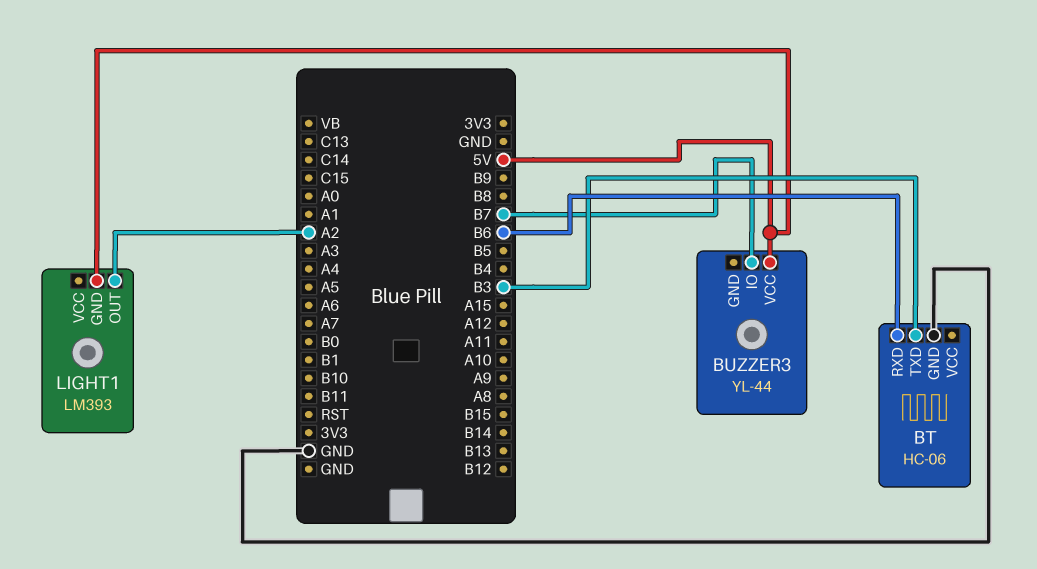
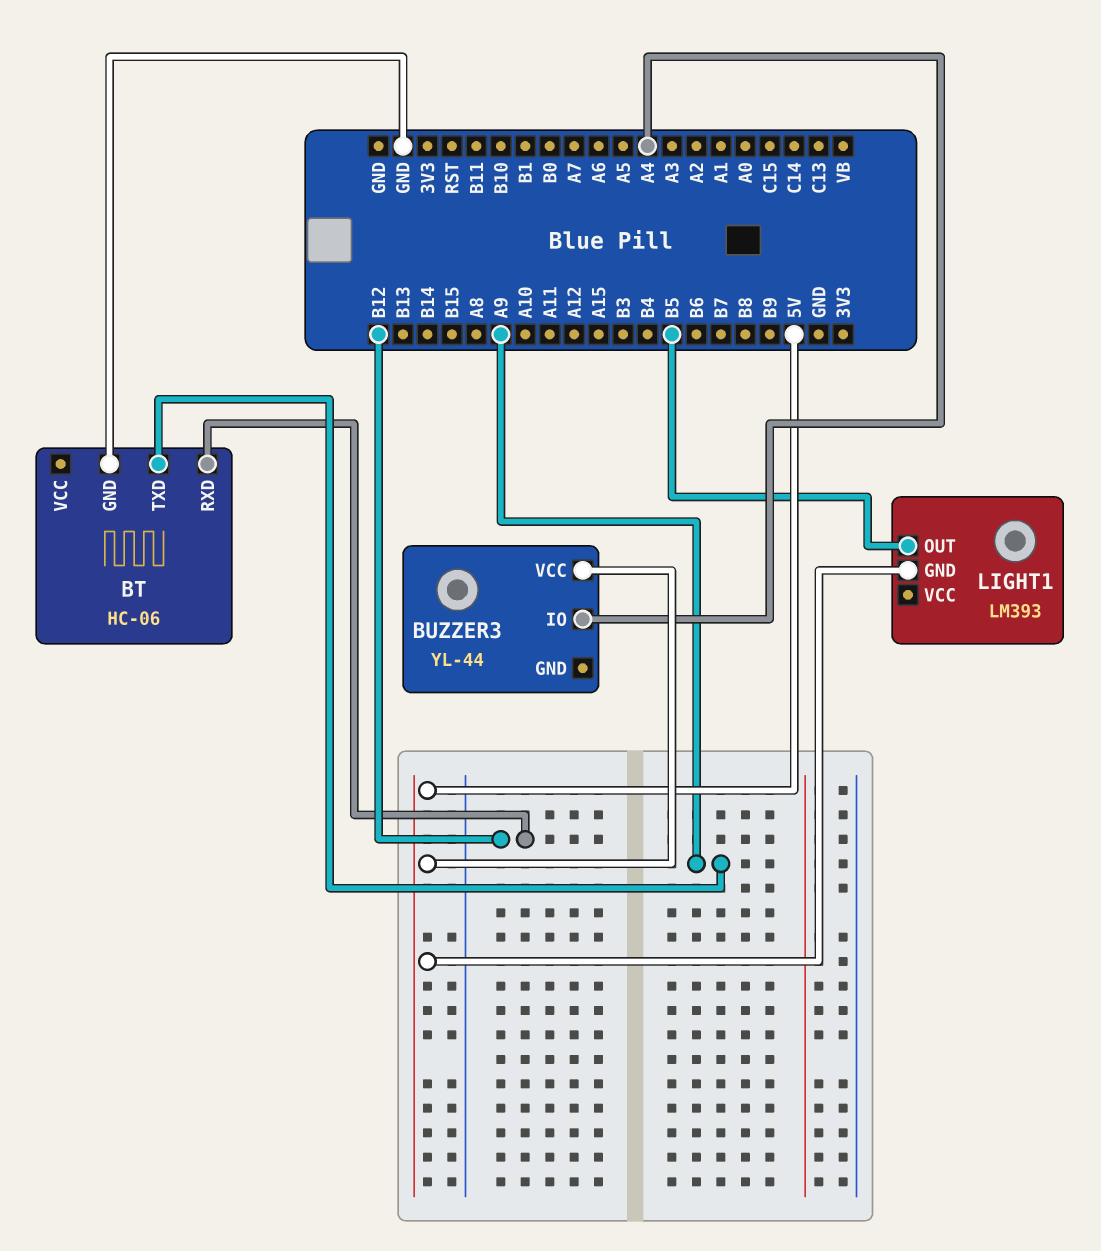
BT pin RXD: B6 -> B12
BT pin TXD: B3 -> A9
BUZZER3 pin IO: B7 -> A4
LIGHT1 pin OUT: A2 -> B5

